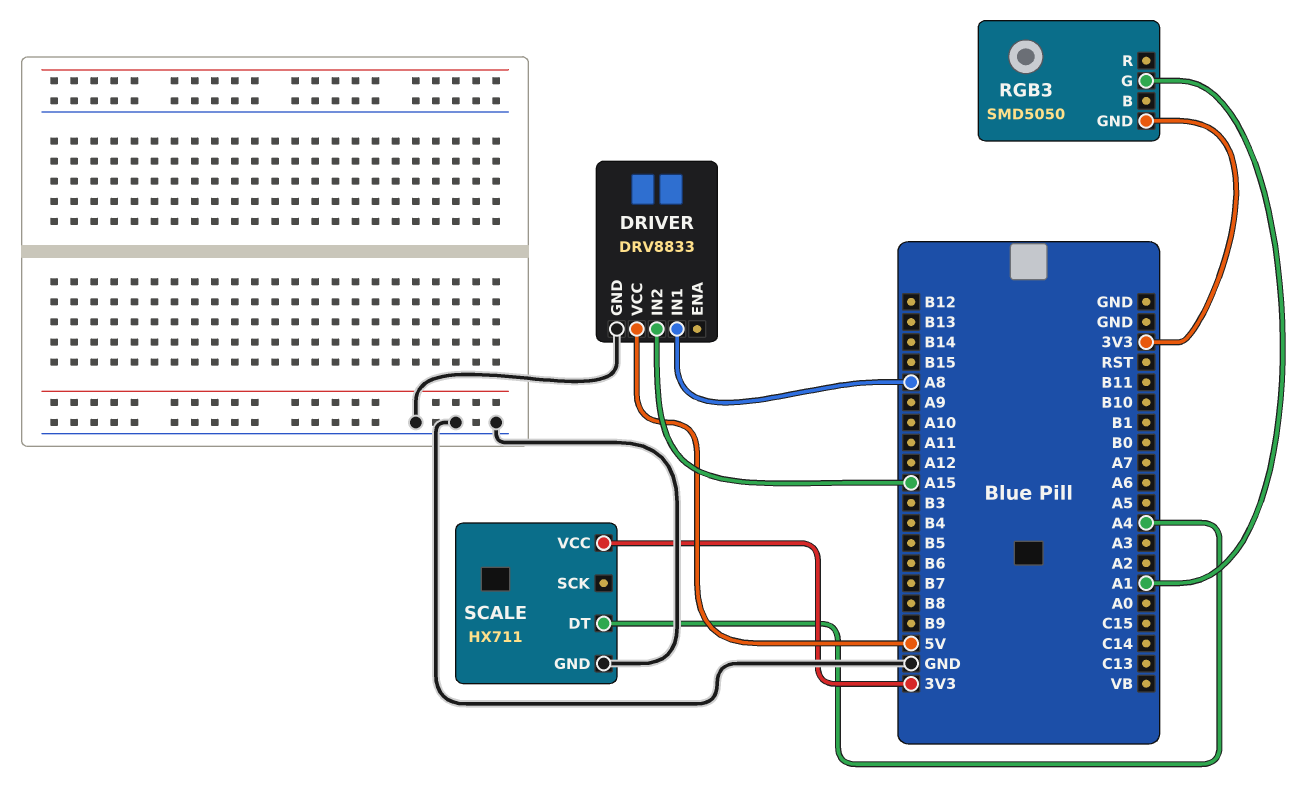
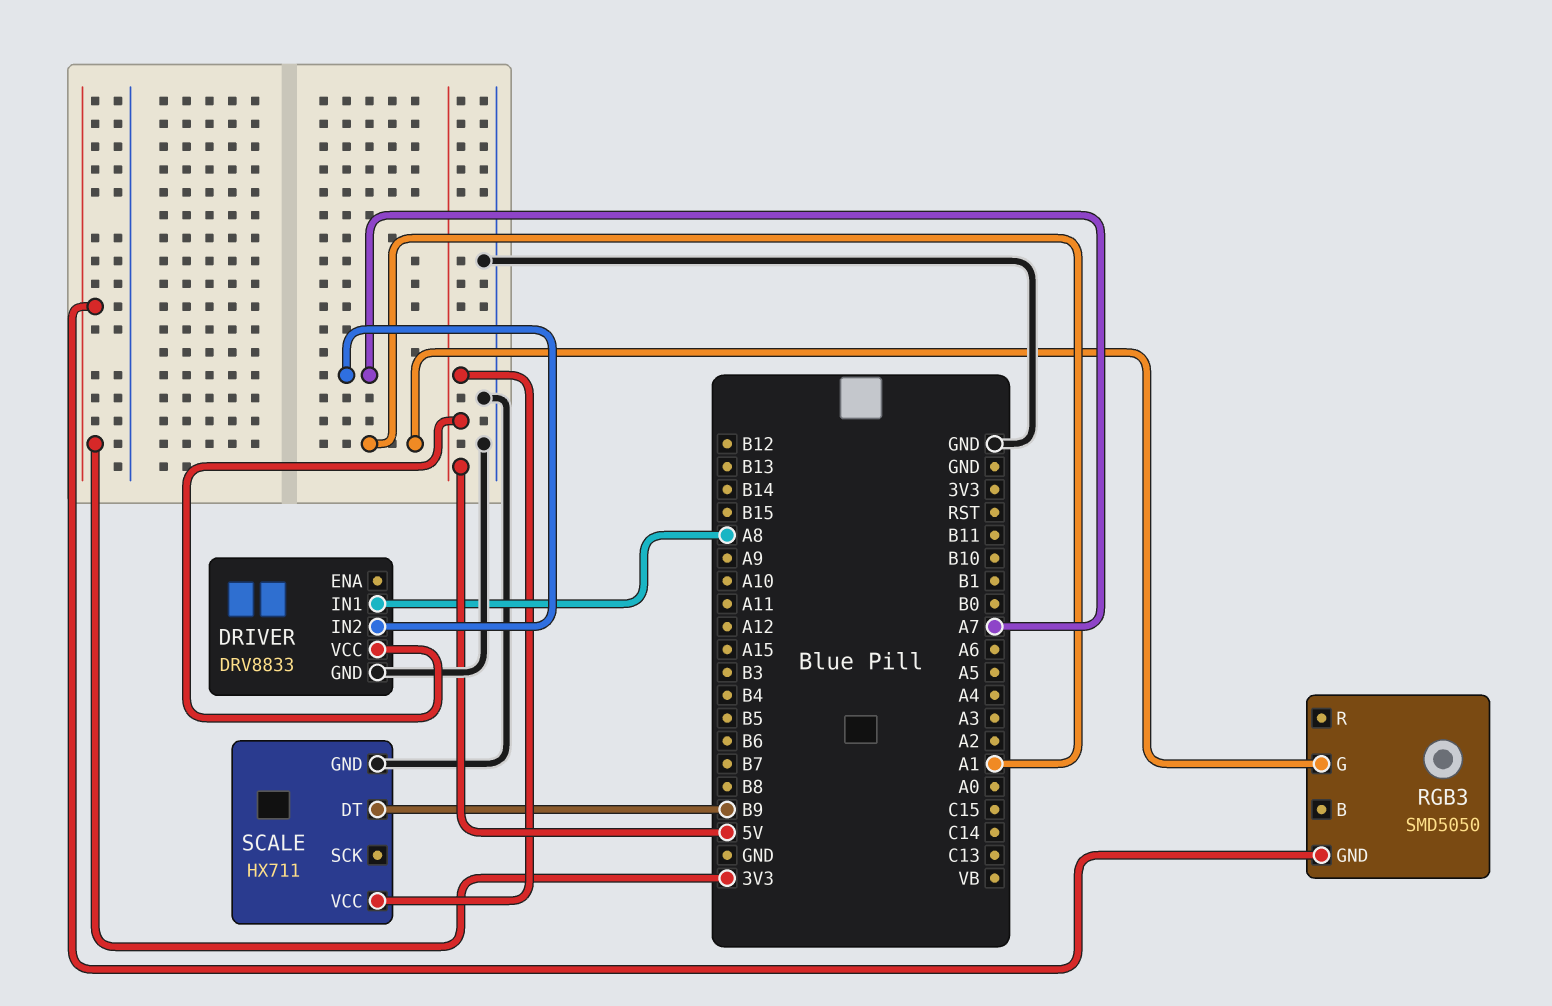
DRIVER pin IN2: A15 -> A7
SCALE pin DT: A4 -> B9
SCALE pin VCC: 3V3 -> 5V

